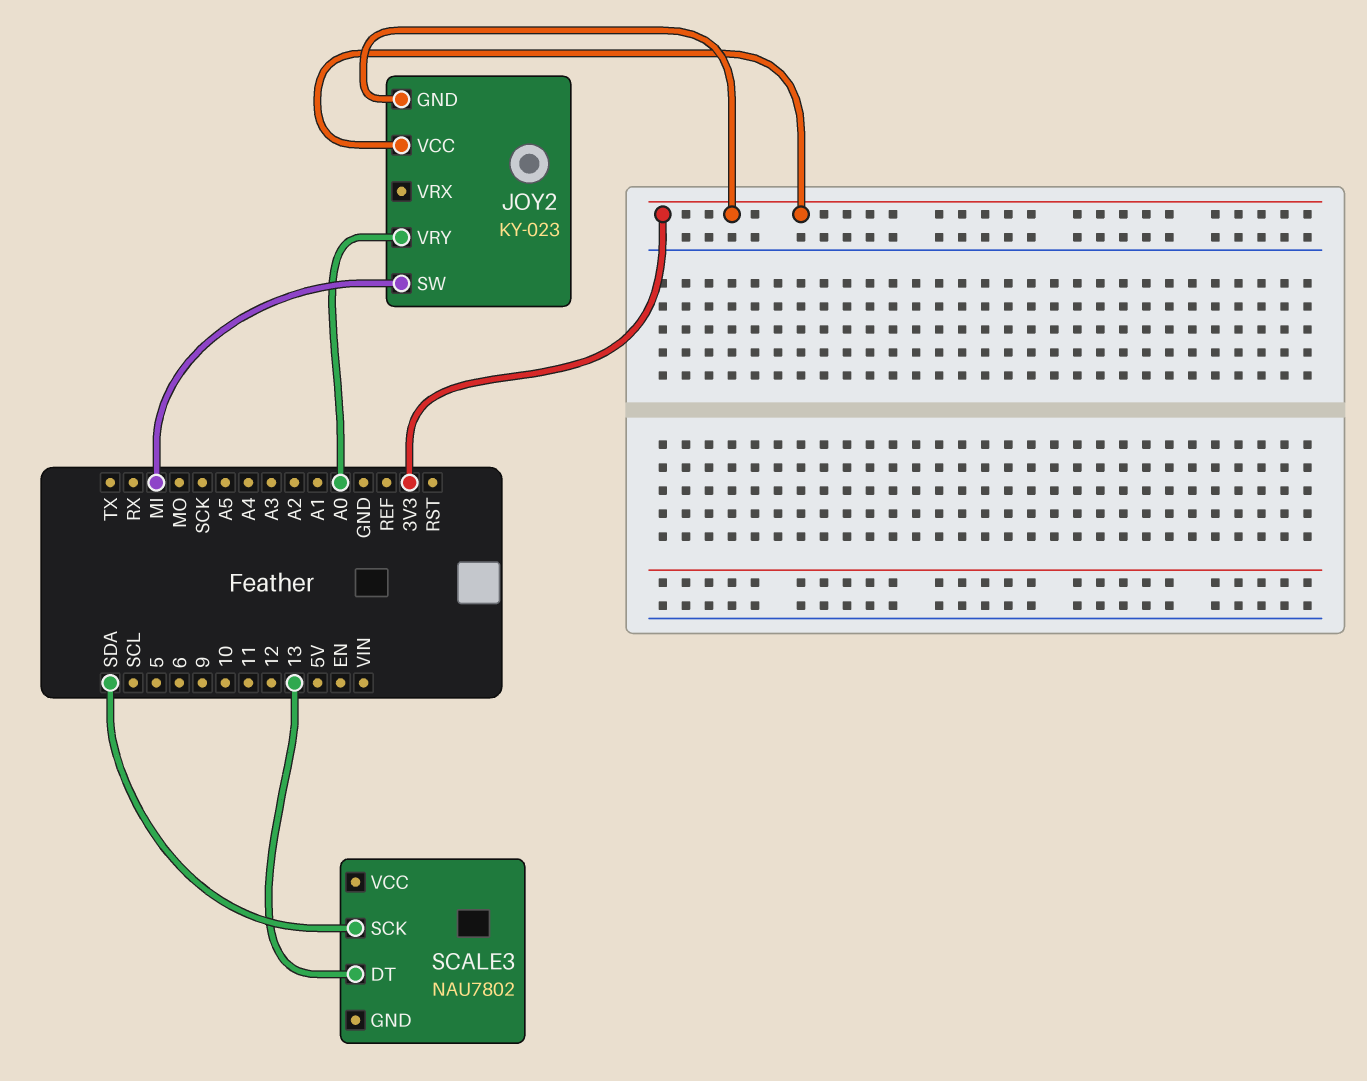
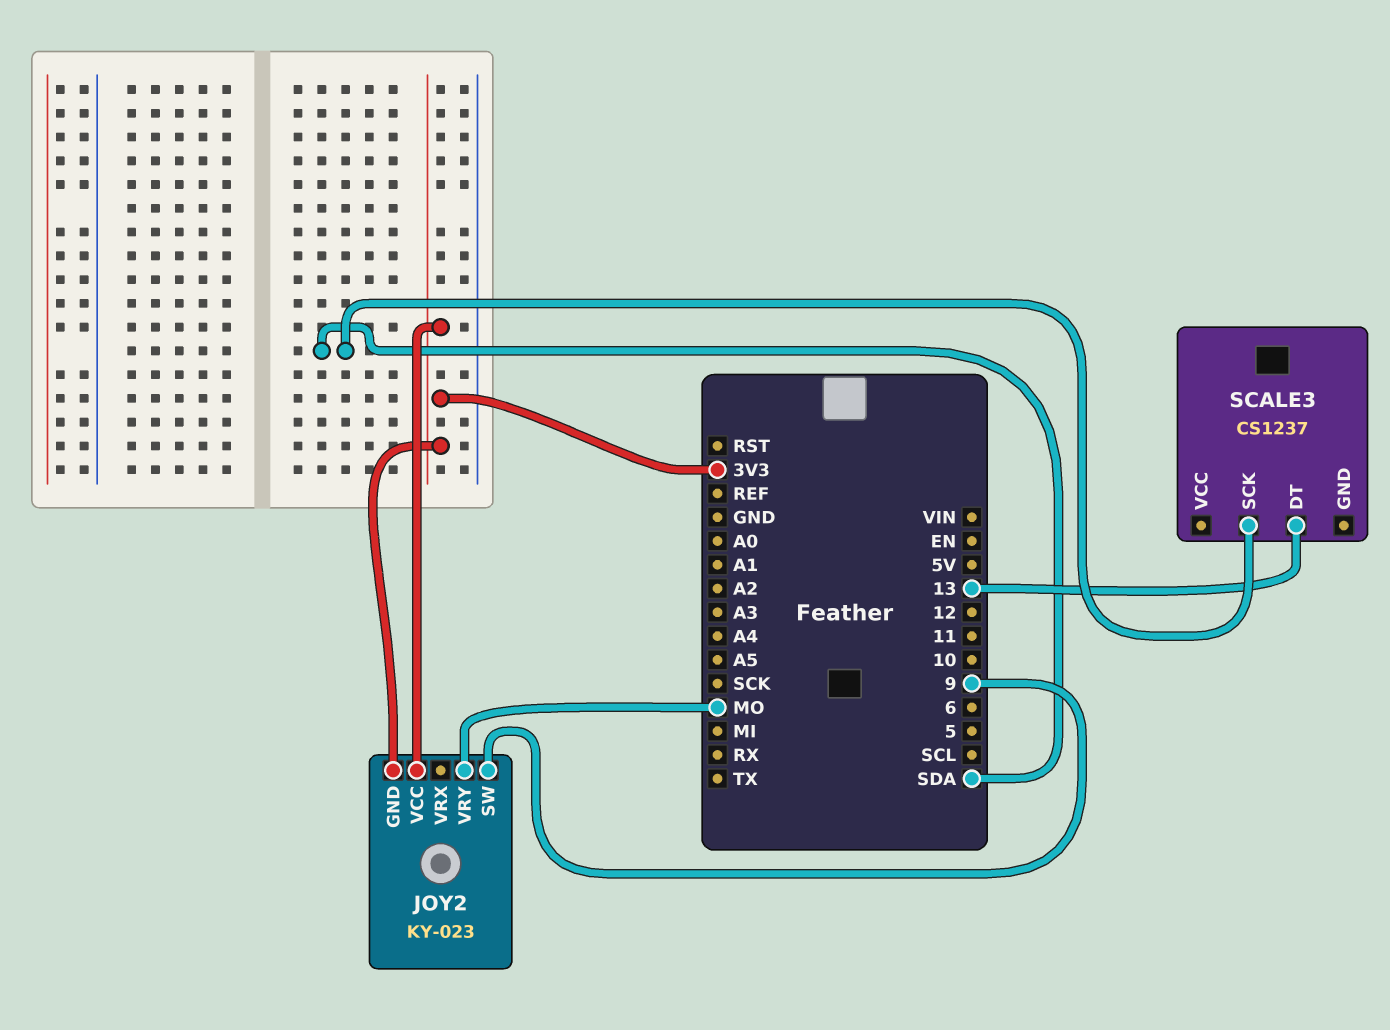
JOY2 pin SW: MI -> 9
JOY2 pin VRY: A0 -> MO
SCALE3: NAU7802 -> CS1237

